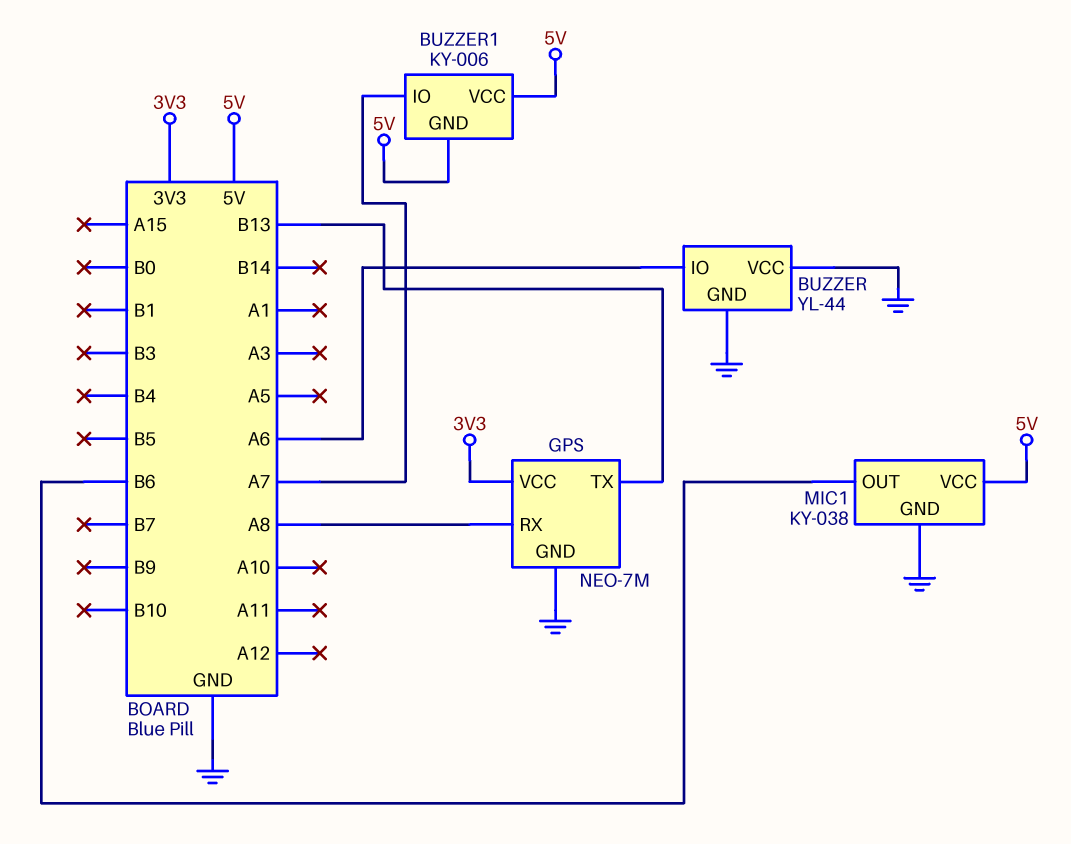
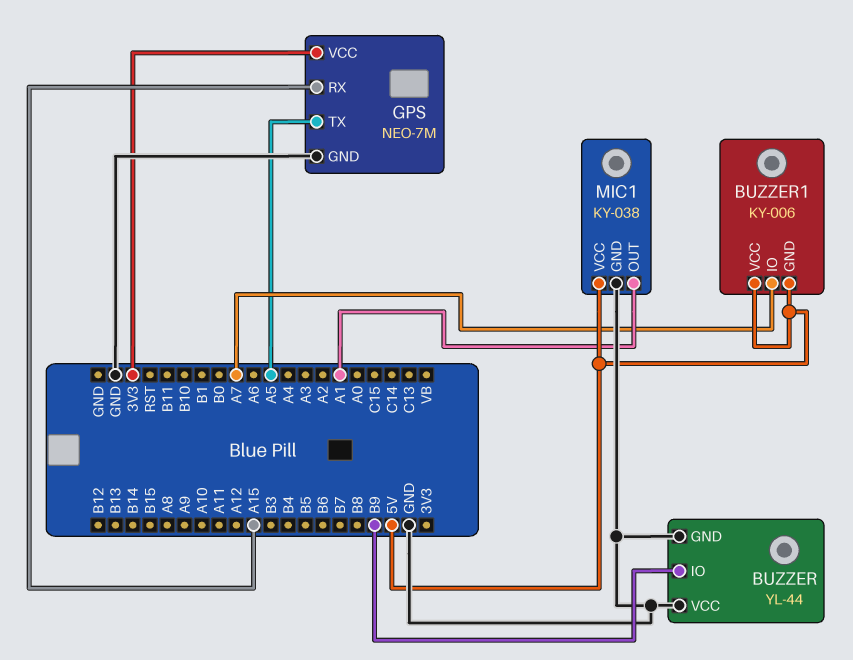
BUZZER pin IO: A6 -> B9
GPS pin RX: A8 -> A15
GPS pin TX: B13 -> A5
MIC1 pin OUT: B6 -> A1

